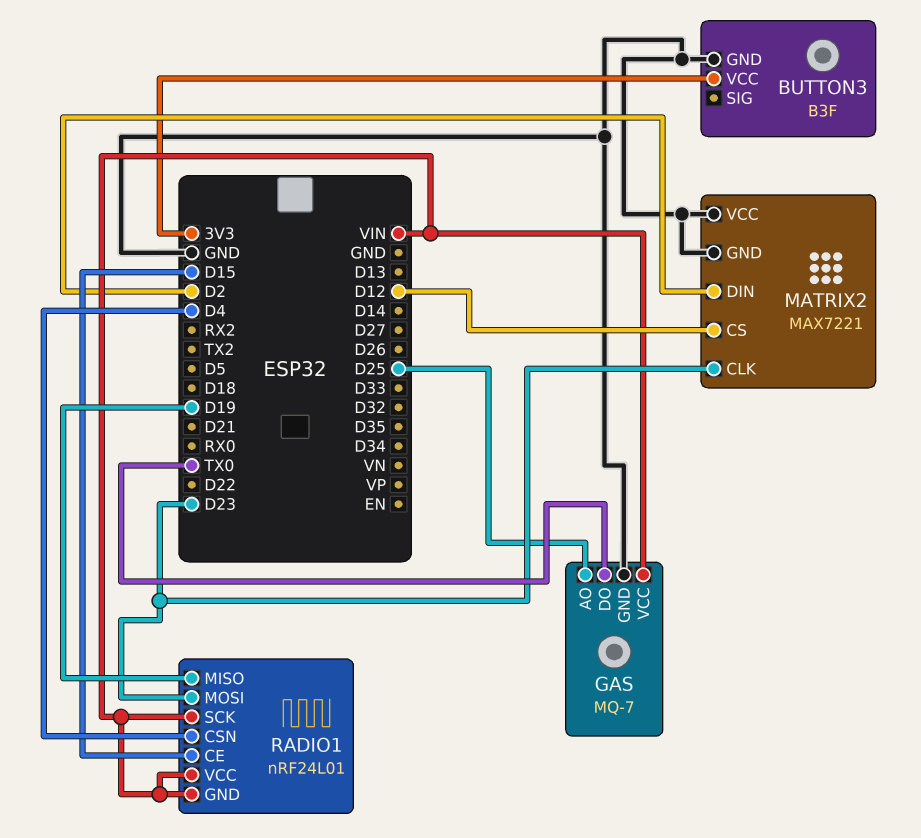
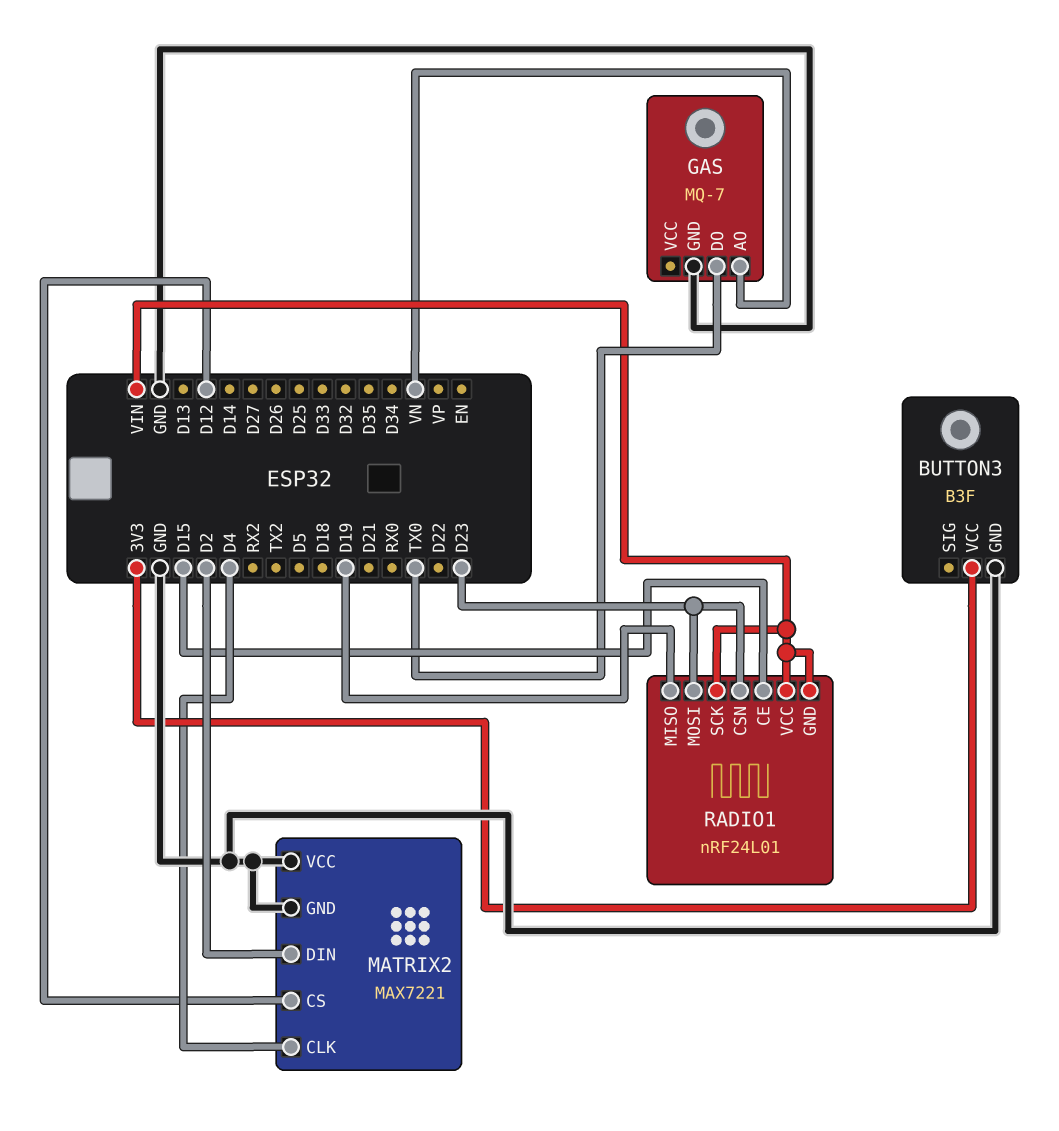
GAS pin AO: D25 -> VN
GAS pin VCC: VIN -> none
MATRIX2 pin CLK: D23 -> D4
RADIO1 pin CSN: D4 -> D23

